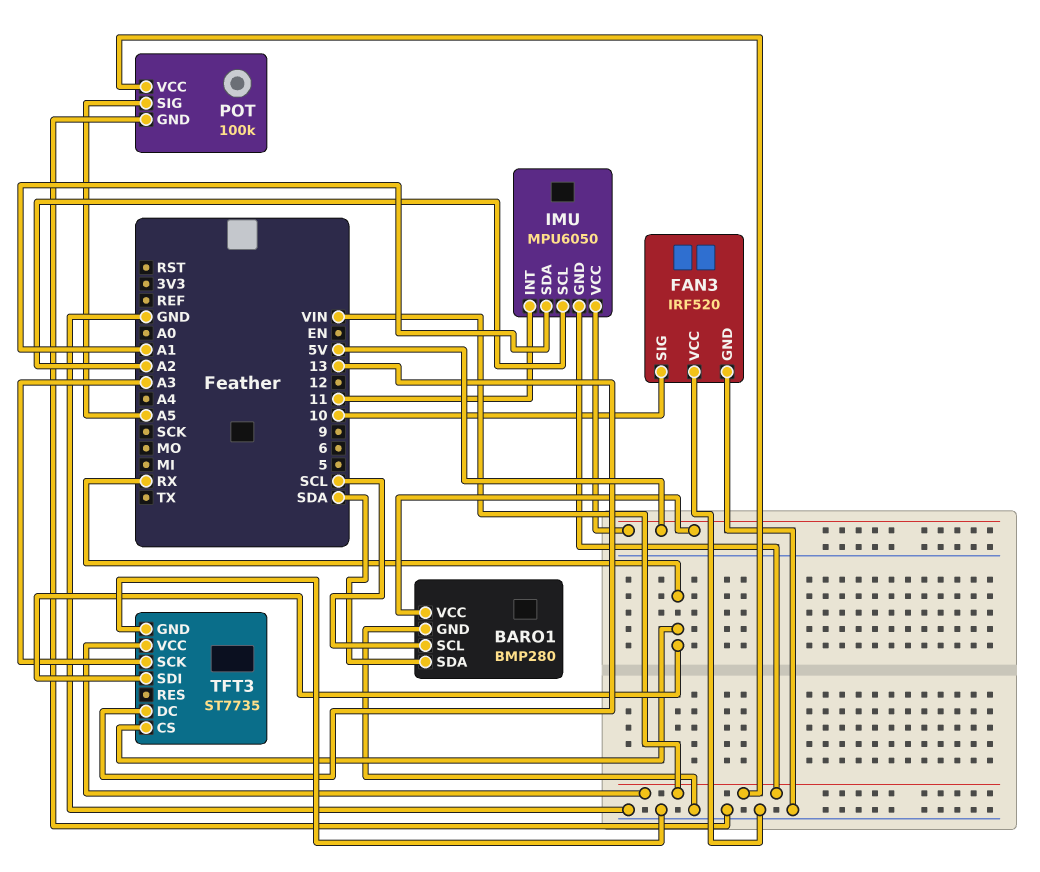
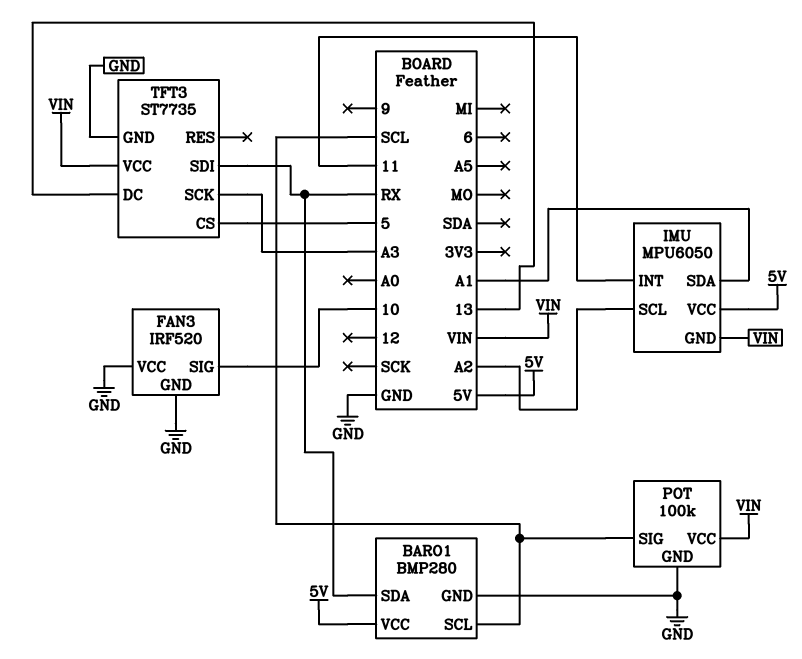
BARO1 pin SDA: SDA -> RX
POT pin SIG: A5 -> SCL
TFT3 pin CS: RX -> 5

